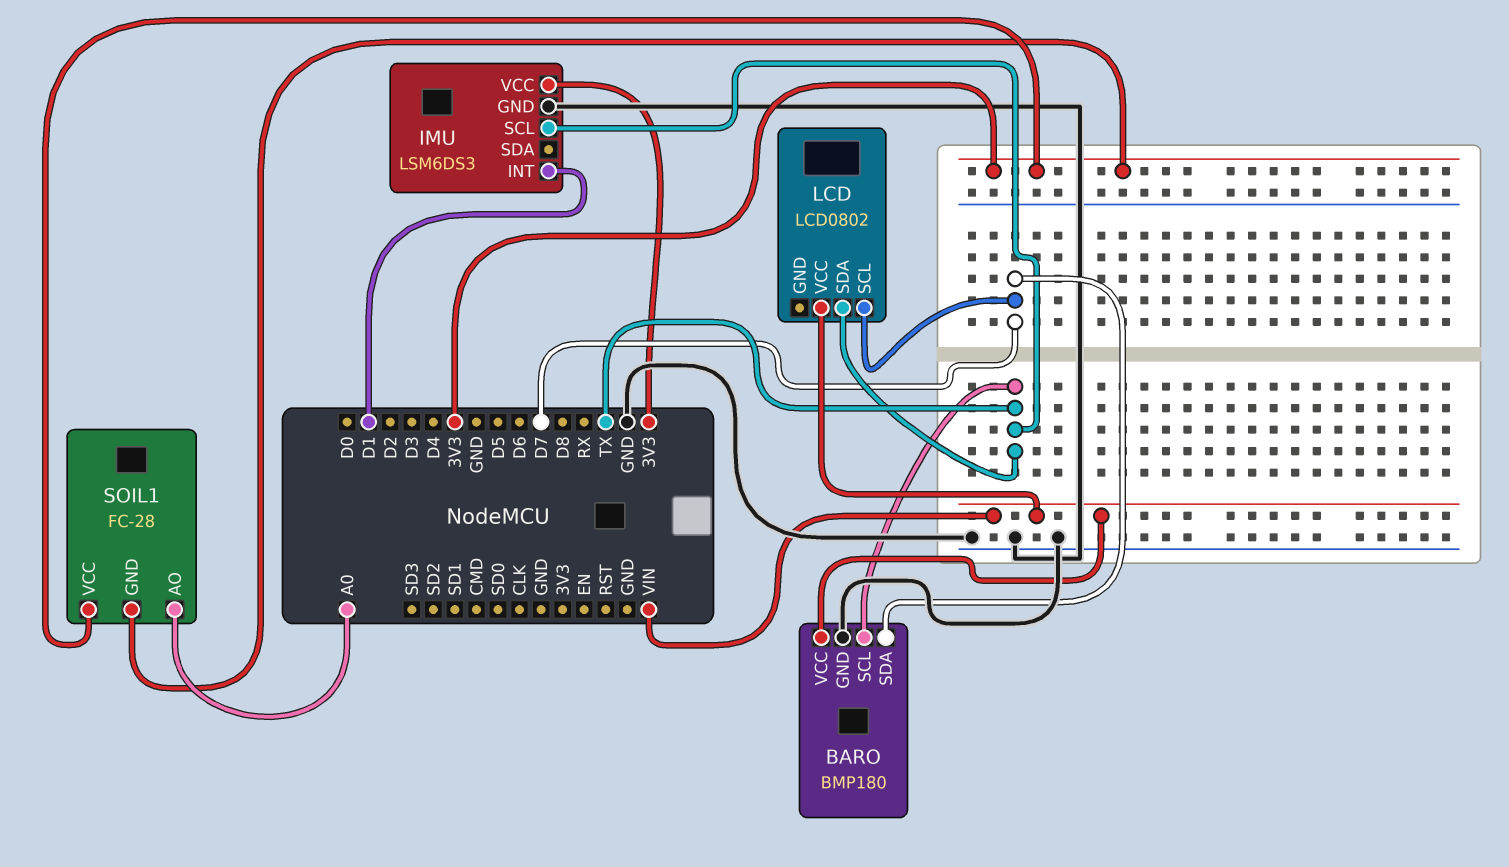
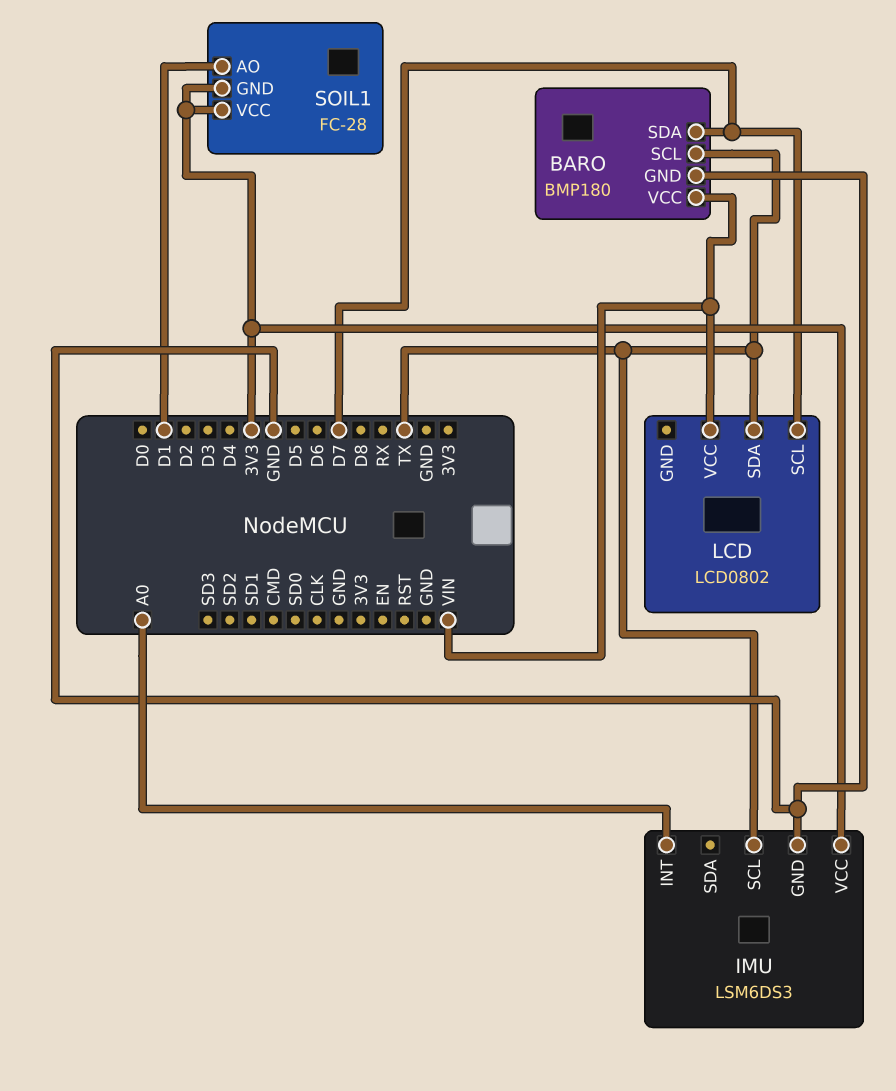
IMU pin INT: D1 -> A0
SOIL1 pin AO: A0 -> D1

